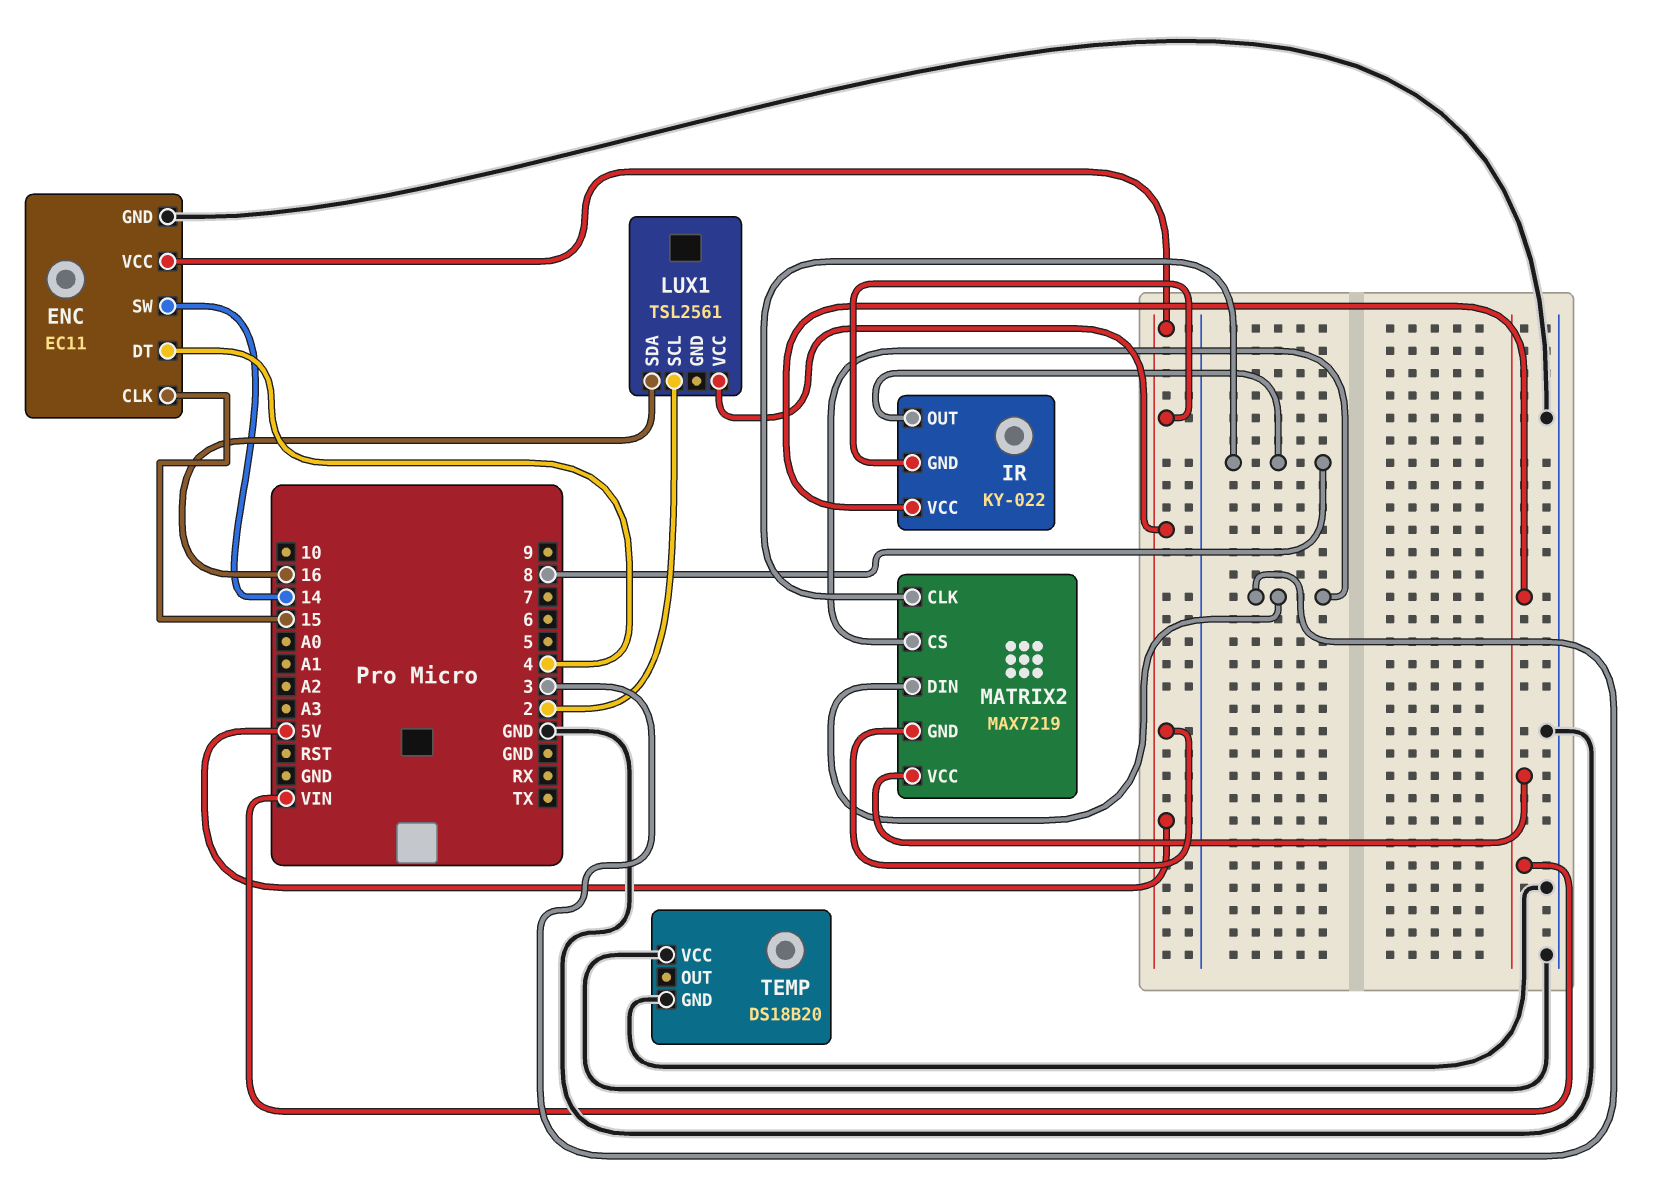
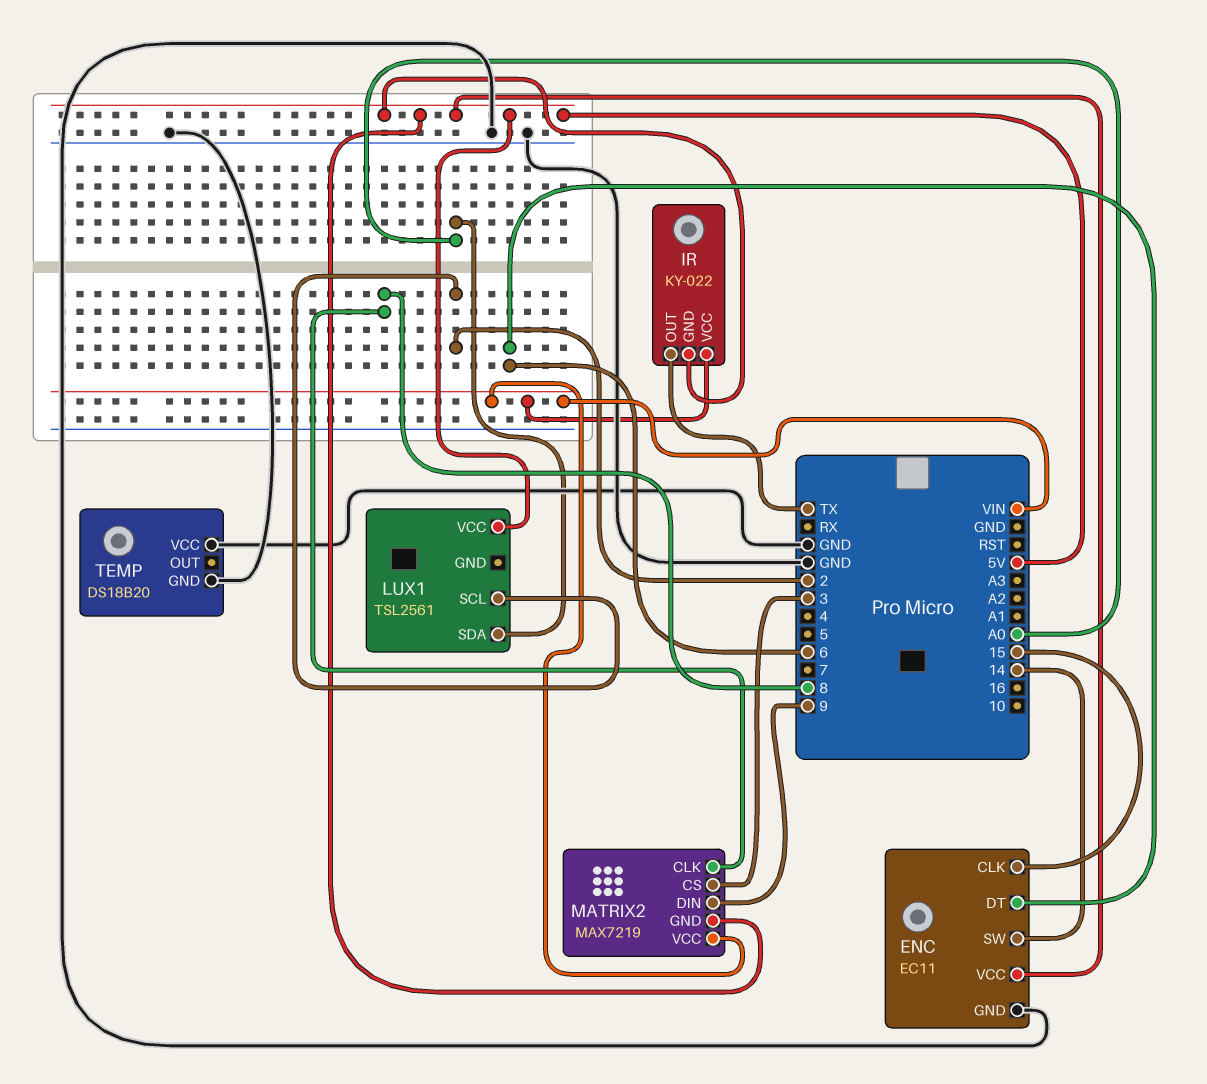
ENC pin DT: 4 -> 6
IR pin OUT: 8 -> TX
LUX1 pin SDA: 16 -> A0
MATRIX2 pin DIN: 3 -> 9

